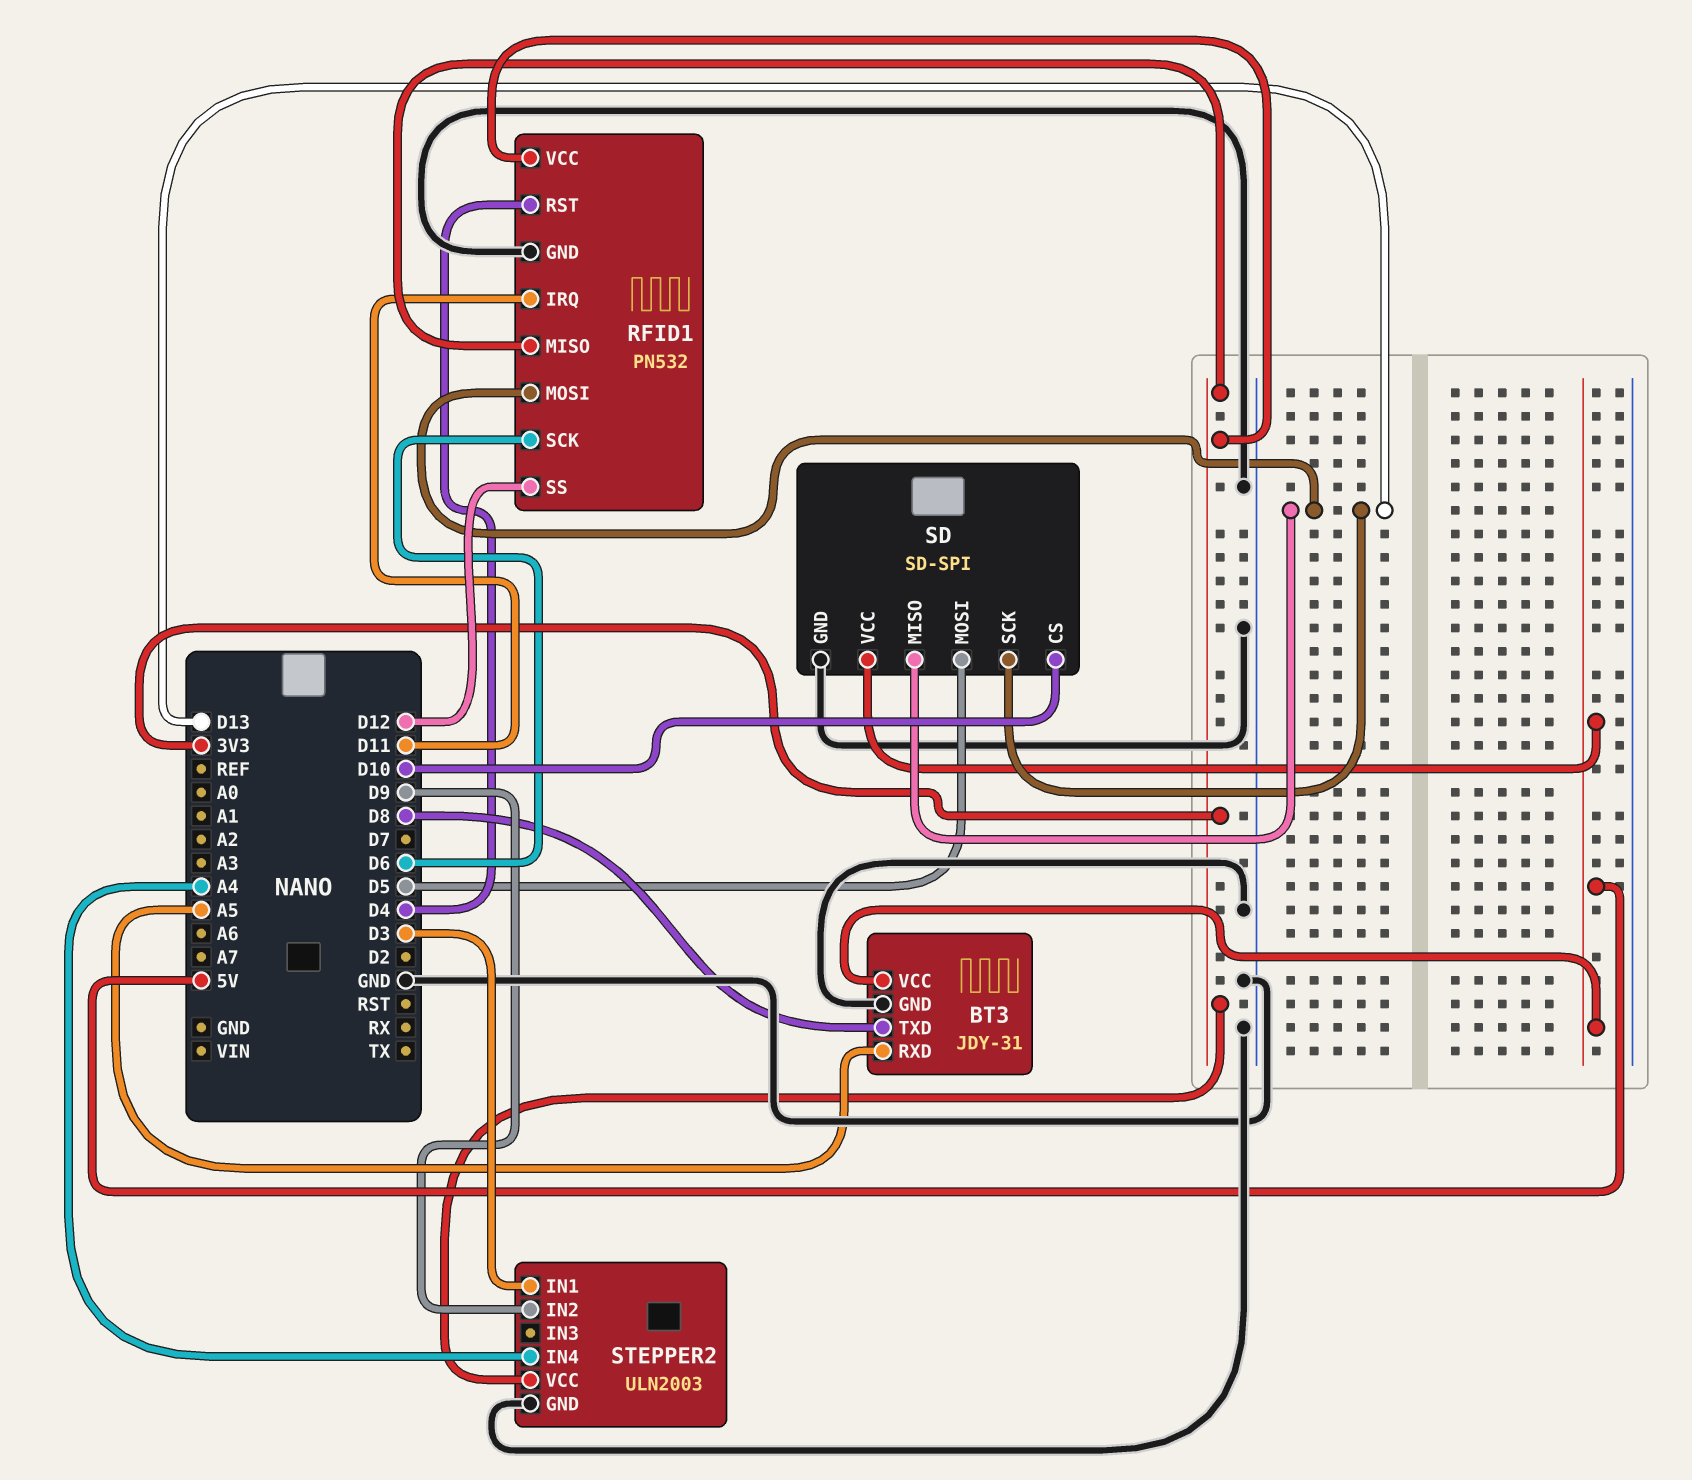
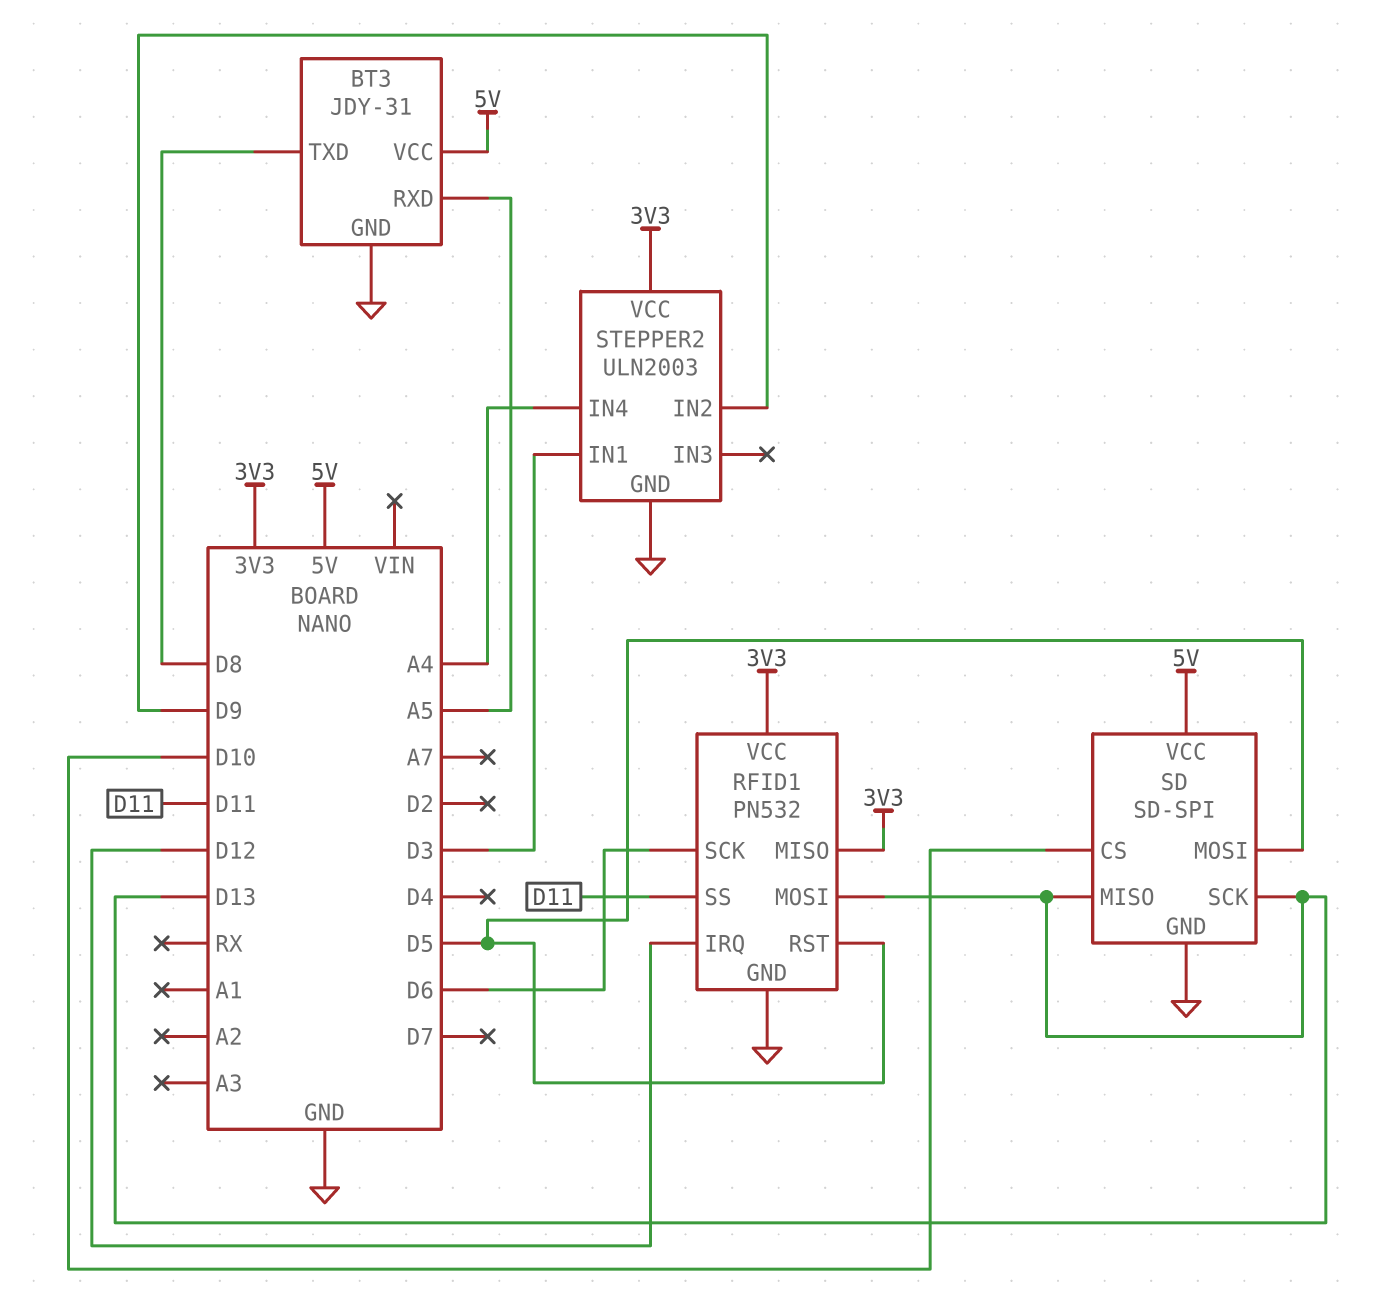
RFID1 pin IRQ: D11 -> D12
RFID1 pin RST: D4 -> D5
RFID1 pin SS: D12 -> D11

